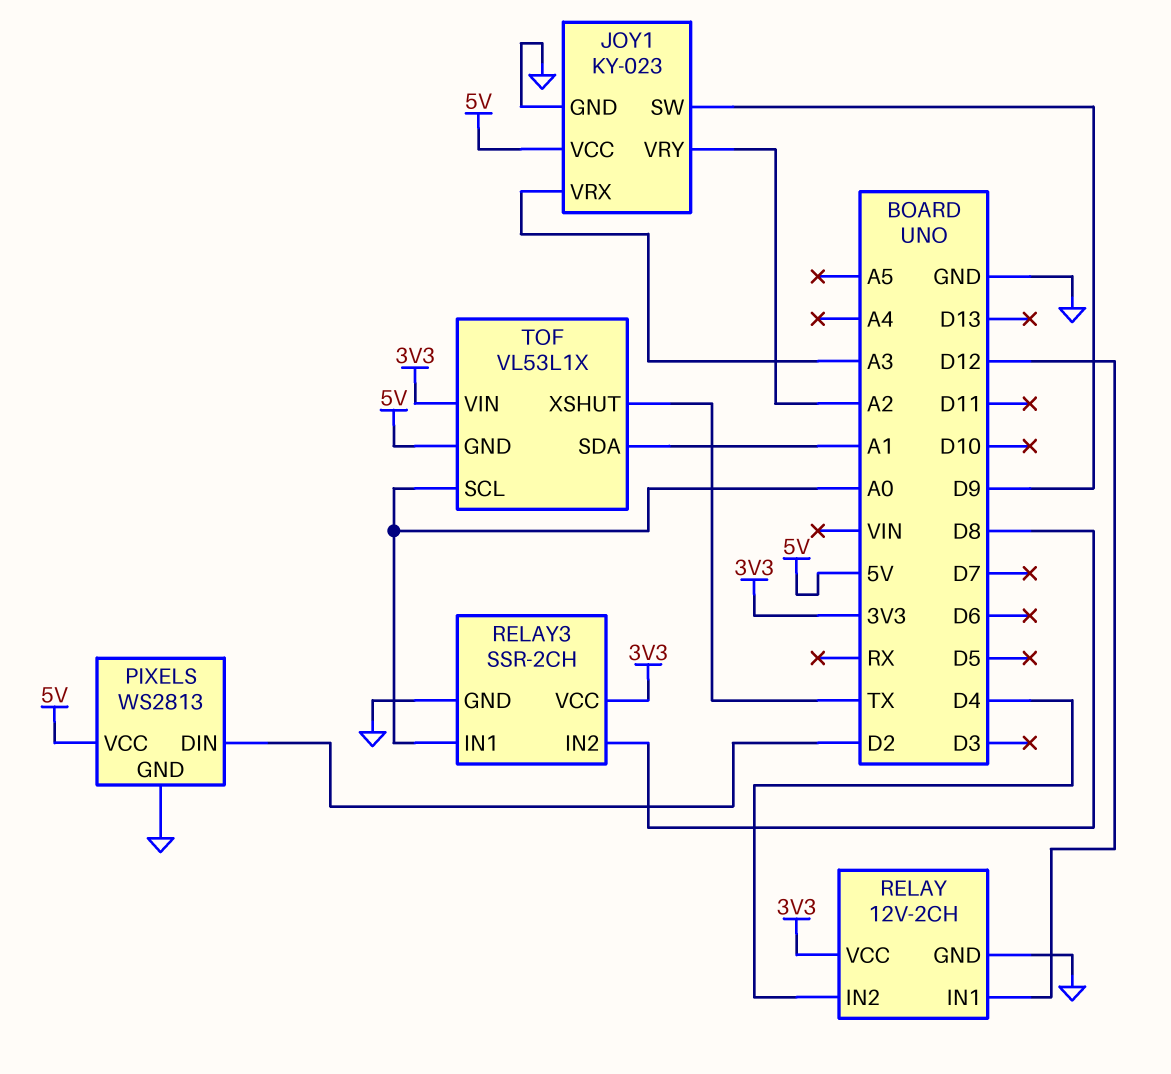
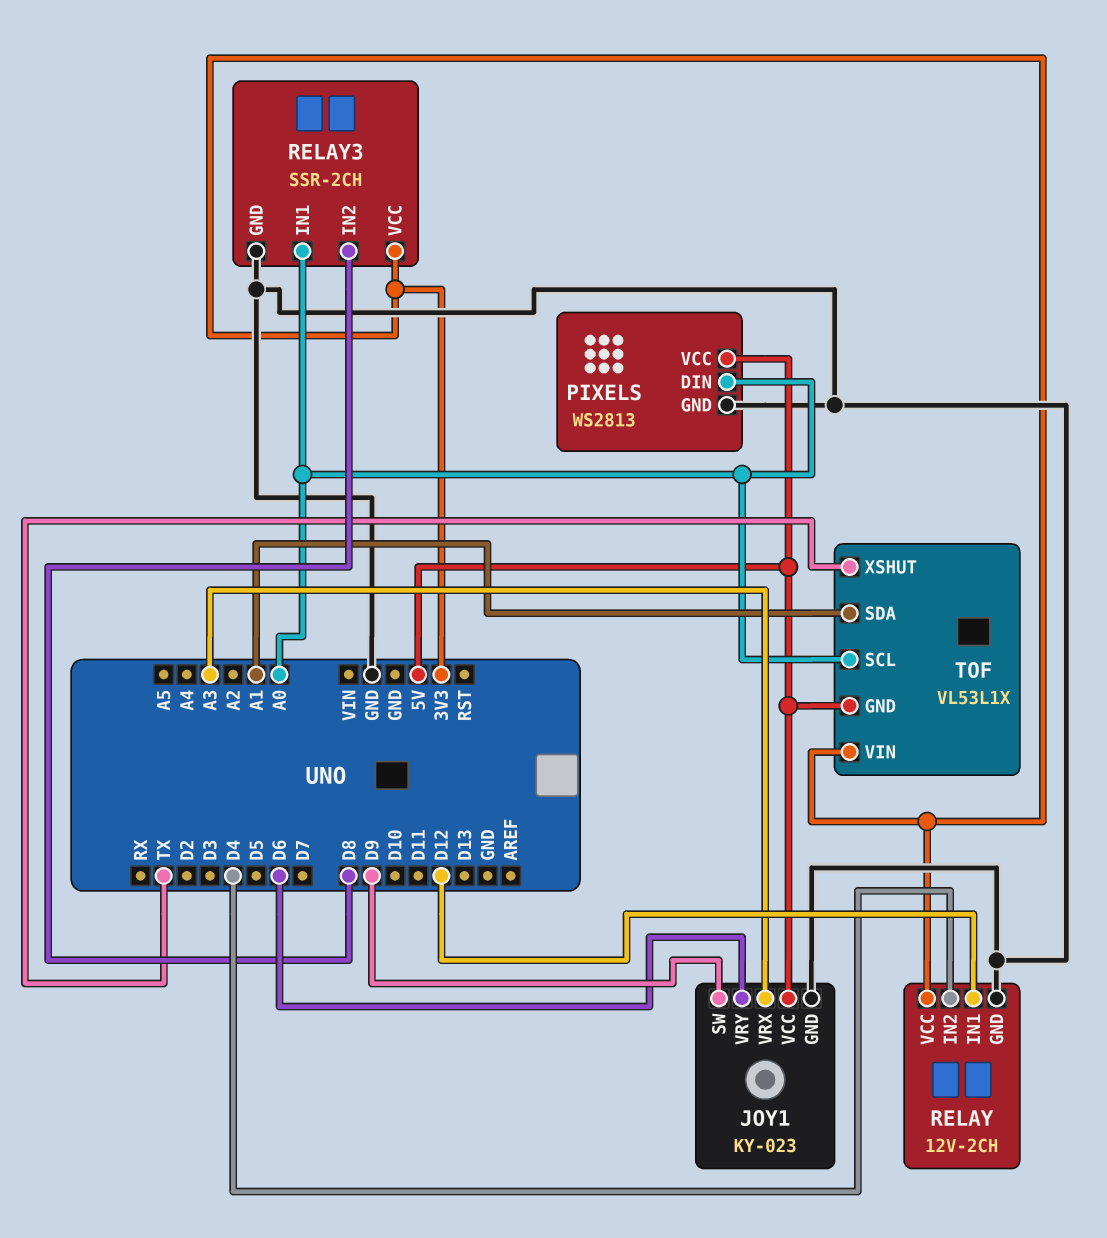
JOY1 pin VRY: A2 -> D6
PIXELS pin DIN: D2 -> A0

